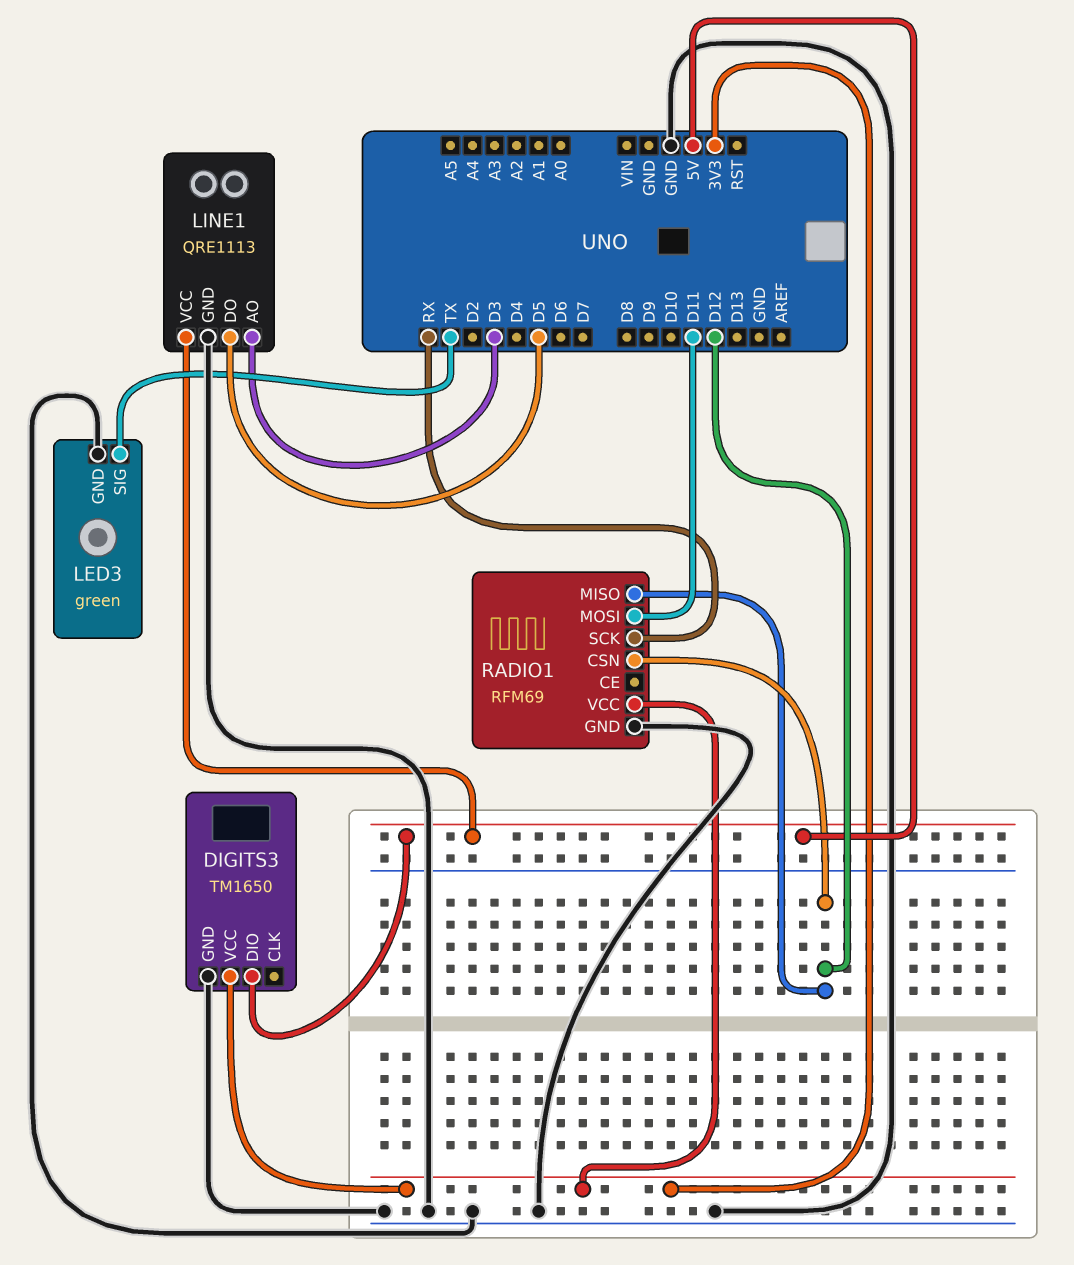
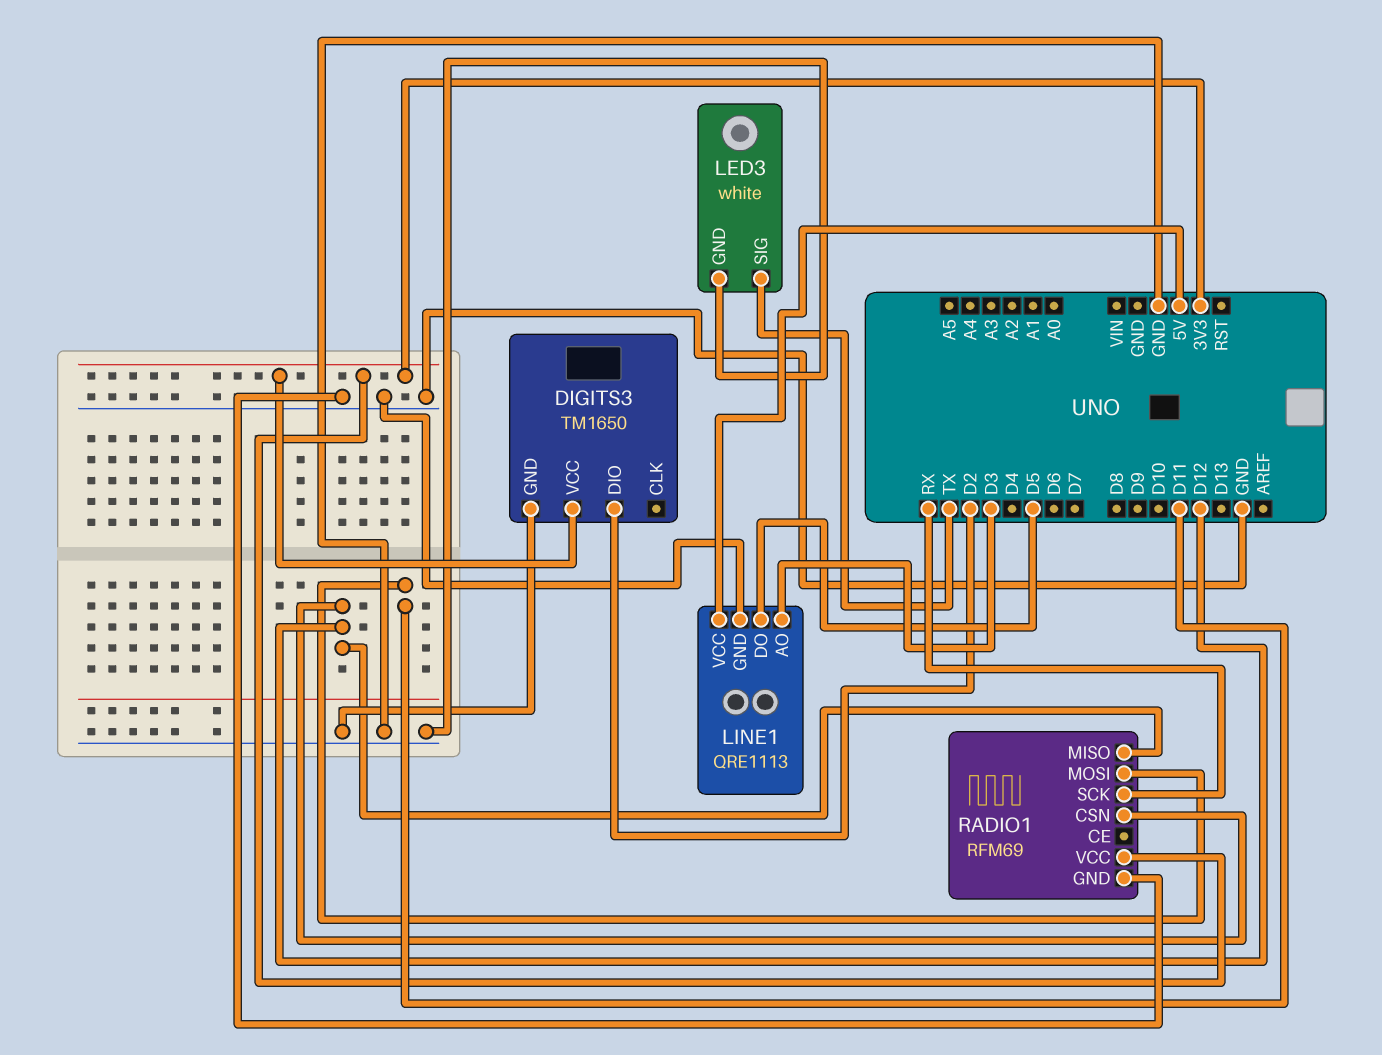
DIGITS3 pin DIO: 5V -> D2
LED3: green -> white

